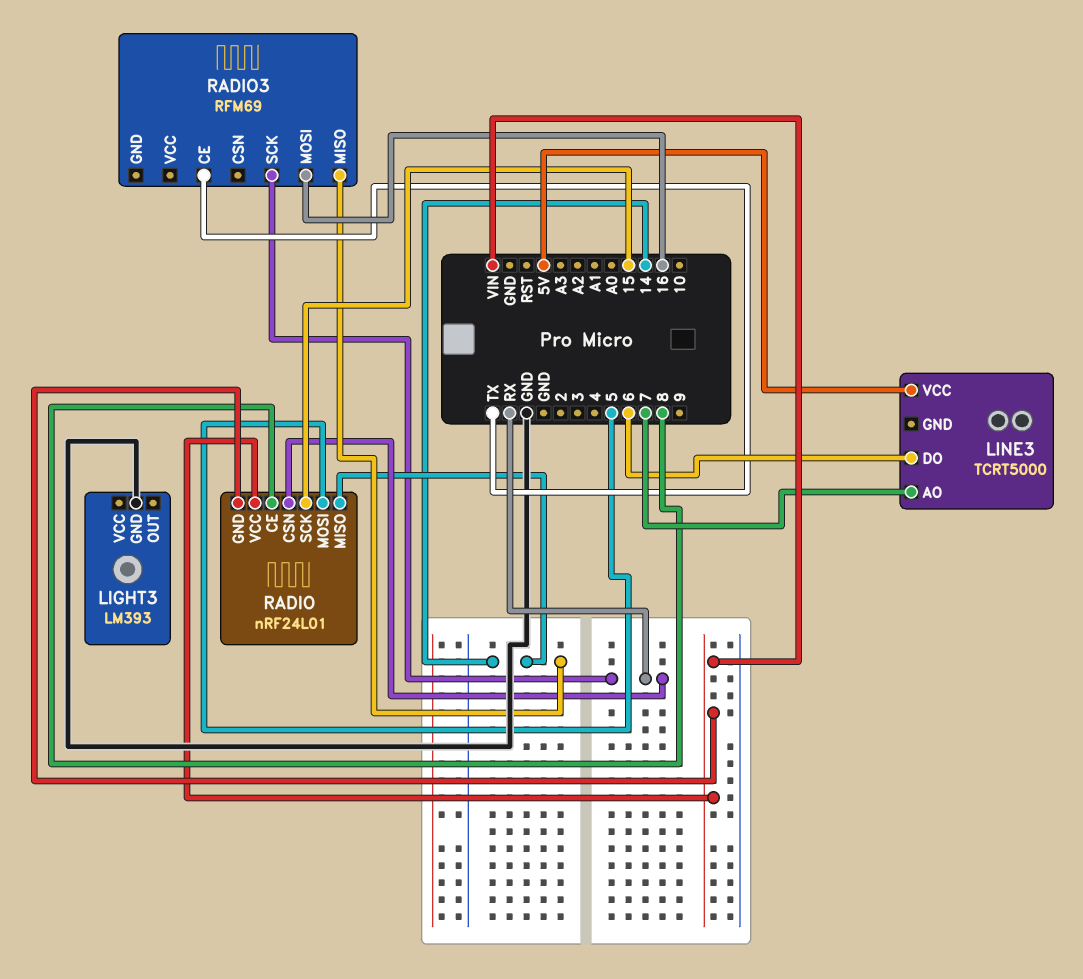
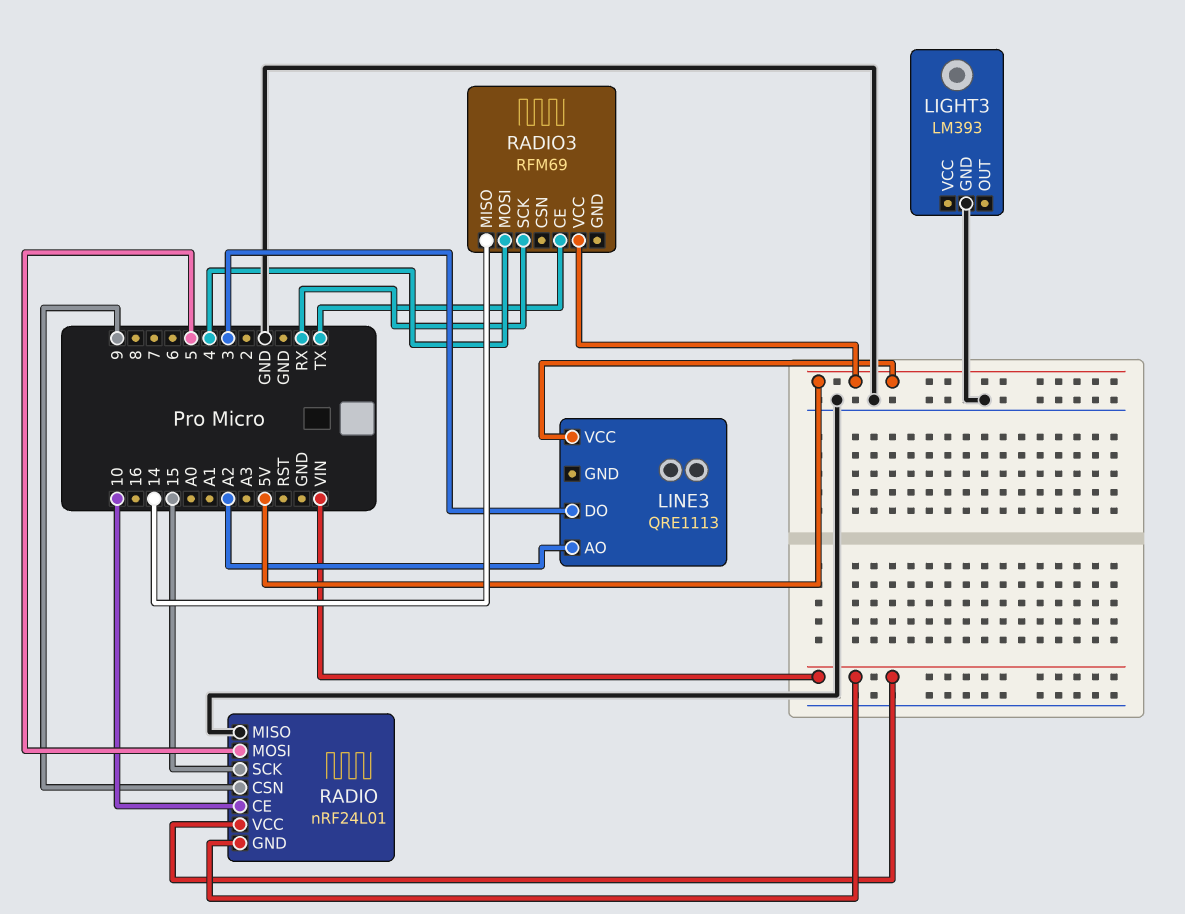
LINE3: TCRT5000 -> QRE1113
LINE3 pin AO: 7 -> A2
LINE3 pin DO: 6 -> 3
RADIO pin CE: 8 -> 10
RADIO pin CSN: RX -> 9
RADIO pin MISO: 14 -> GND
RADIO3 pin MOSI: 16 -> 4
RADIO3 pin VCC: none -> 5V

